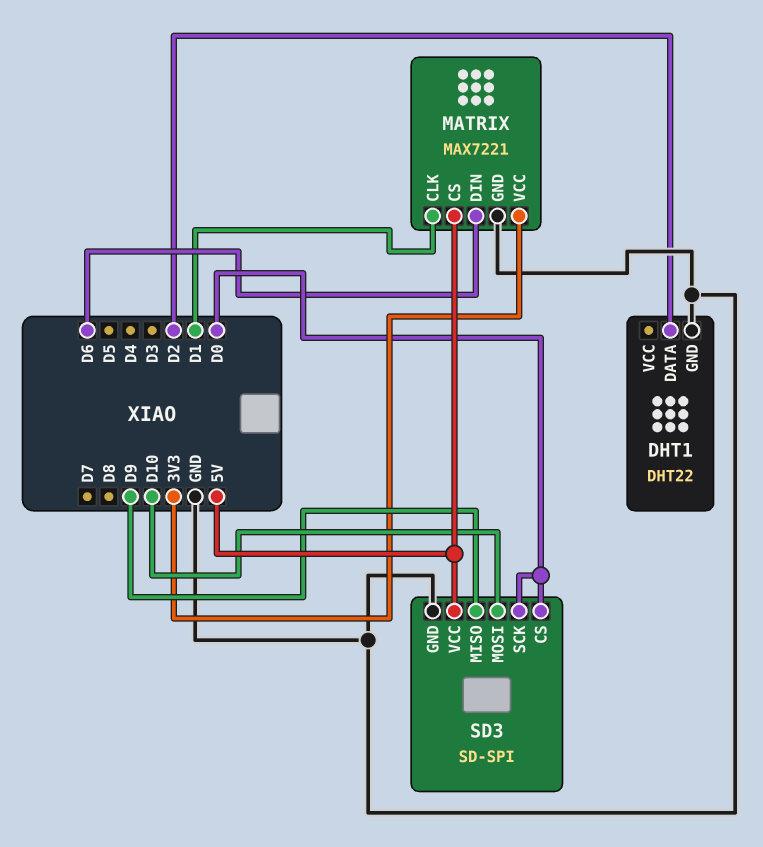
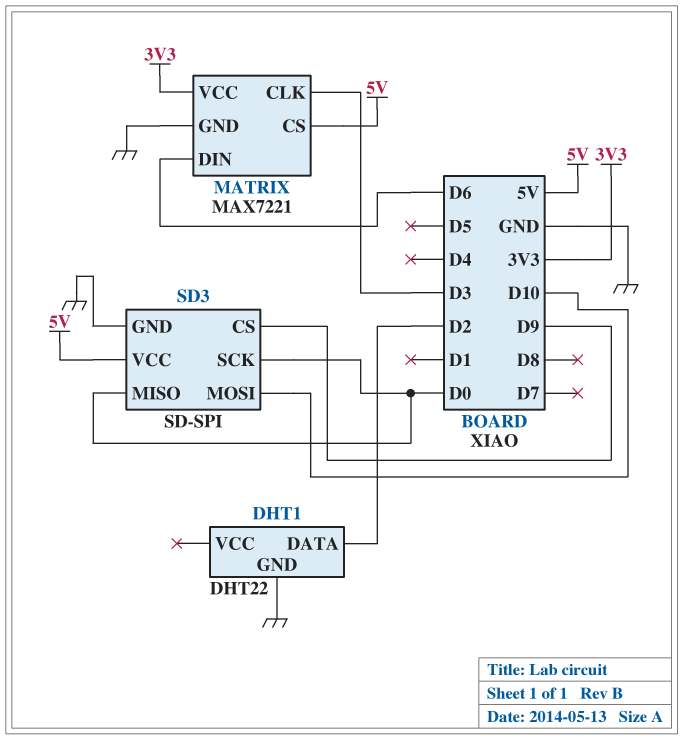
MATRIX pin CLK: D1 -> D3
SD3 pin CS: D0 -> D9
SD3 pin MISO: D9 -> D0

